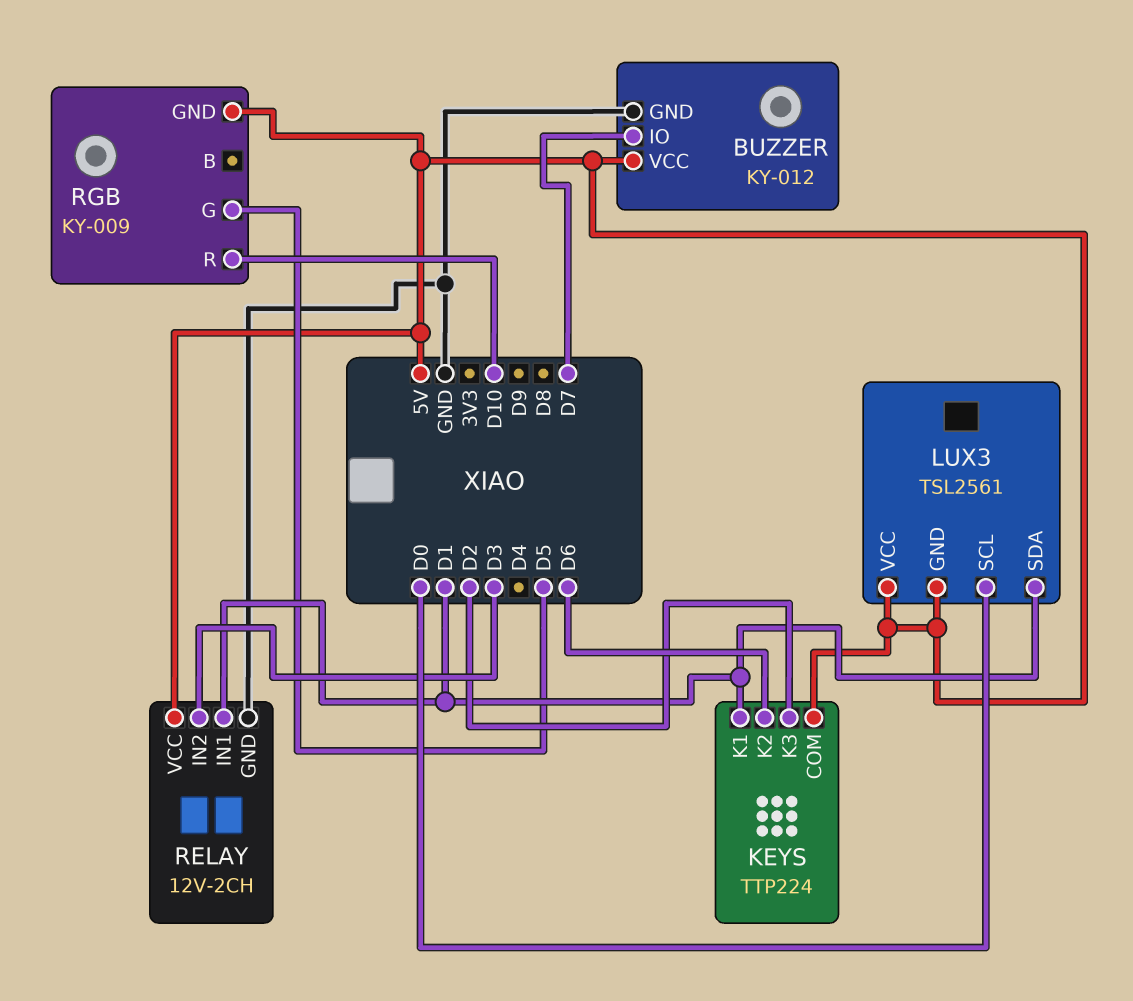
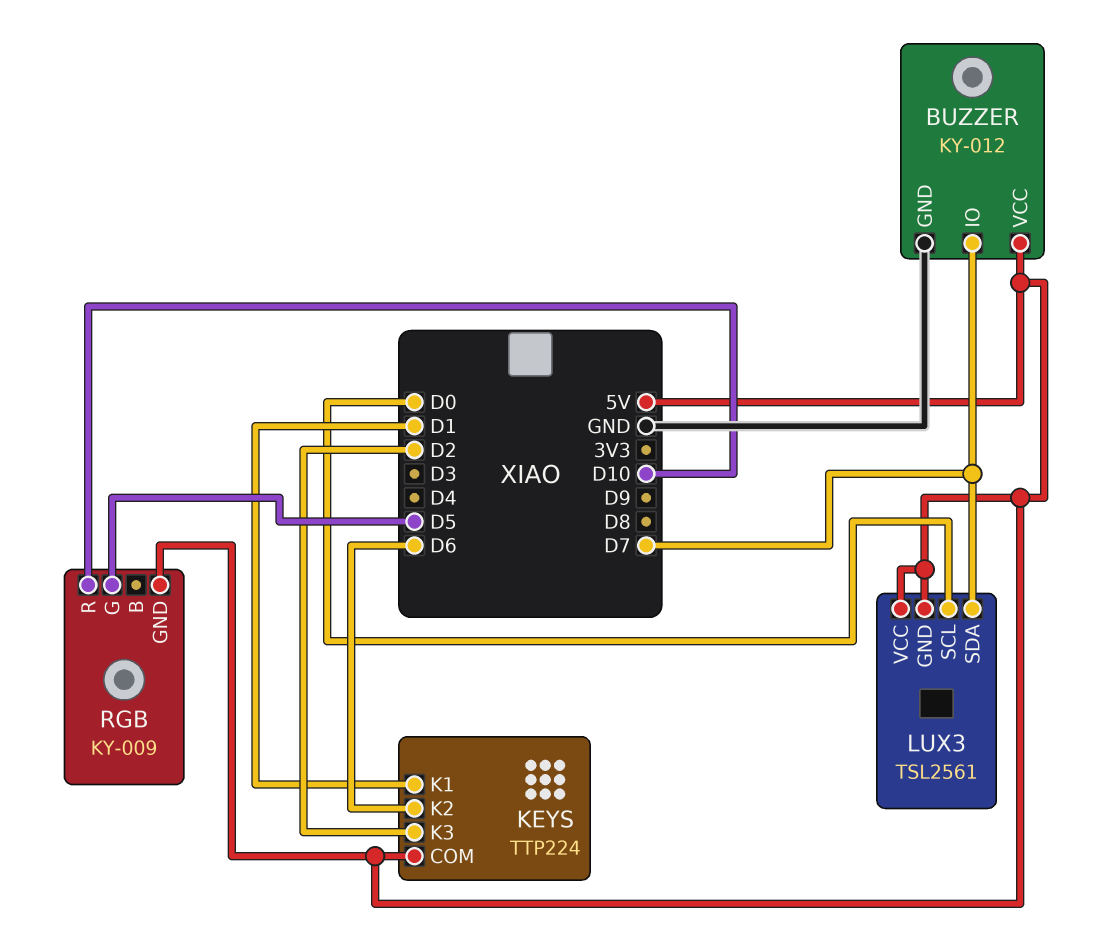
LUX3 pin SDA: D1 -> D7
RELAY: 12V-2CH -> none
RELAY pin GND: GND -> none
RELAY pin IN1: D1 -> none
RELAY pin IN2: D3 -> none
RELAY pin VCC: 5V -> none

